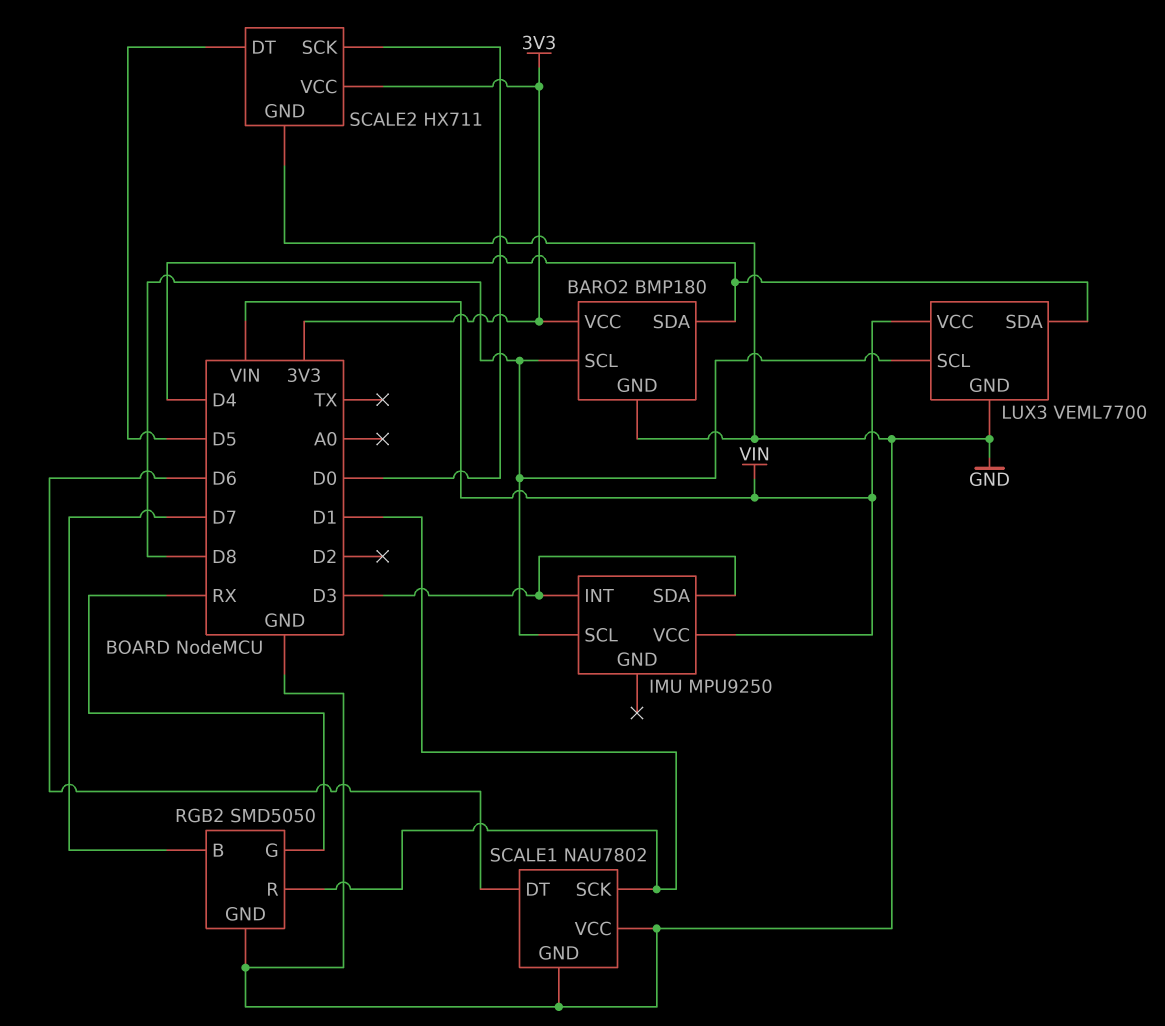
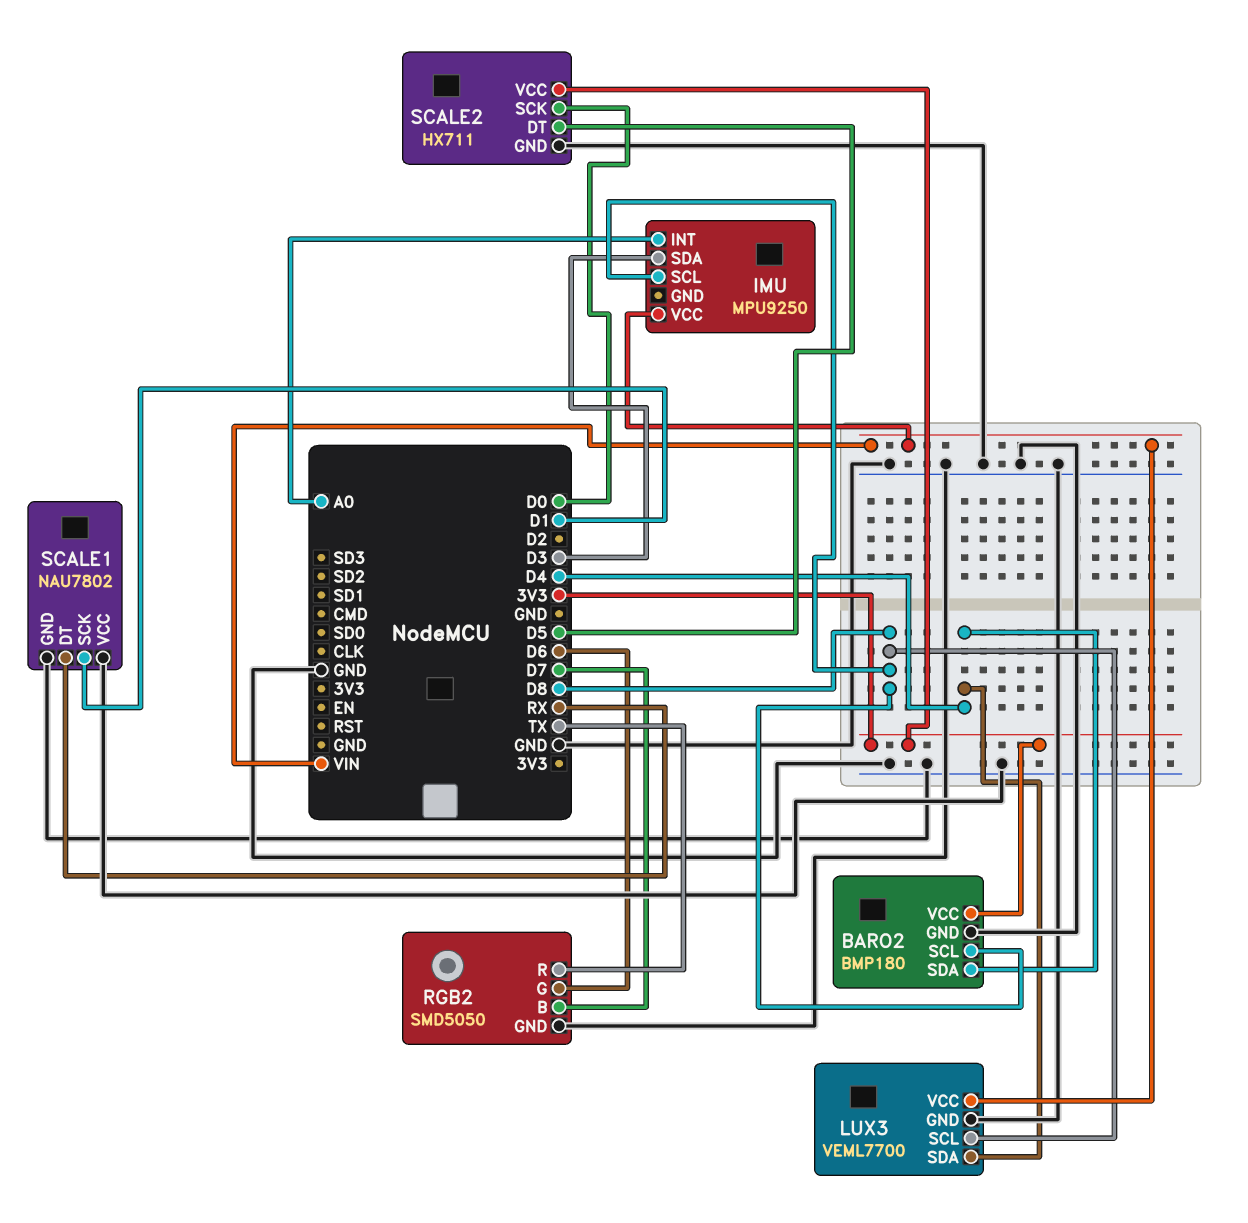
IMU pin INT: D3 -> A0
RGB2 pin G: RX -> D6
RGB2 pin R: D1 -> TX
SCALE1 pin DT: D6 -> RX

